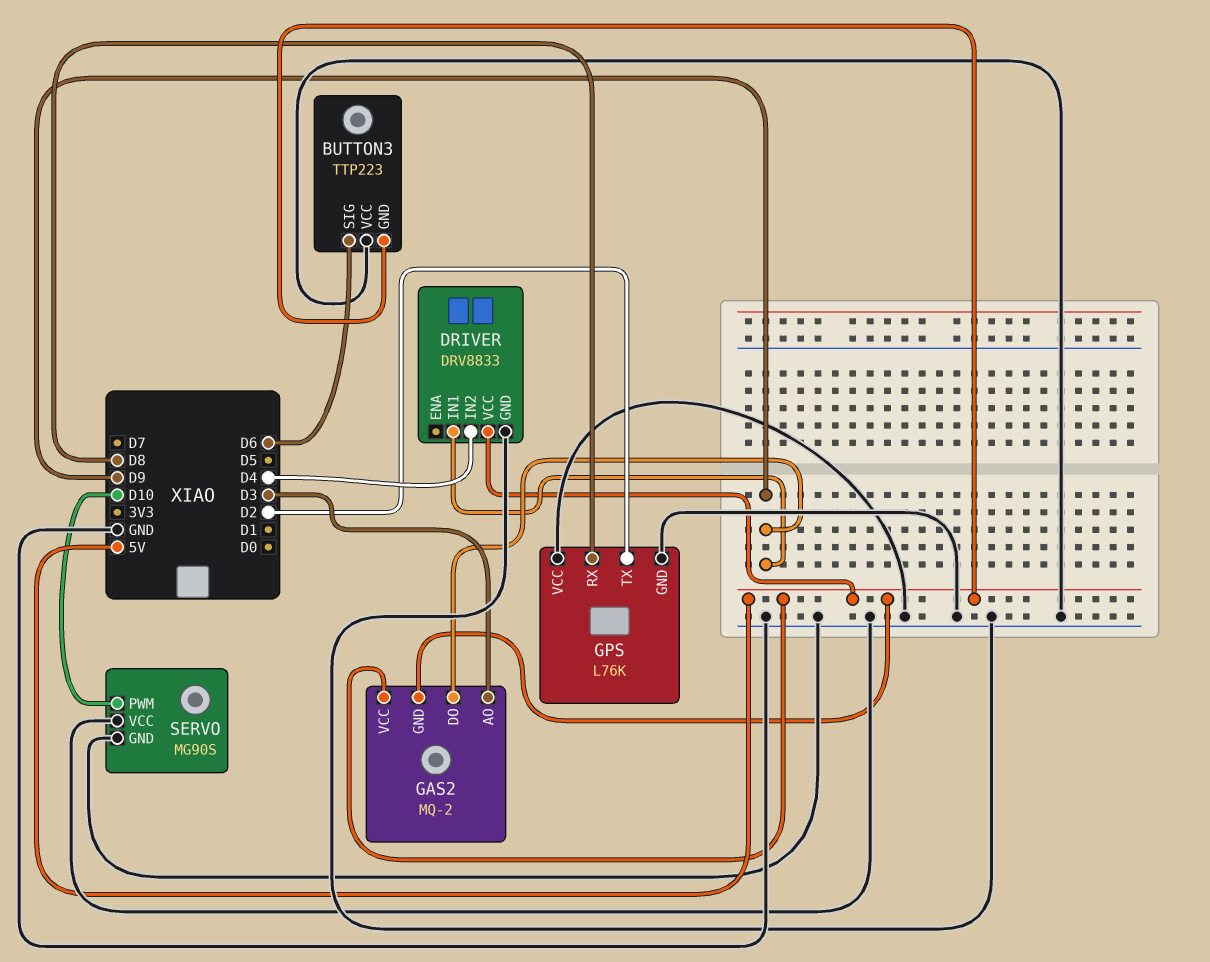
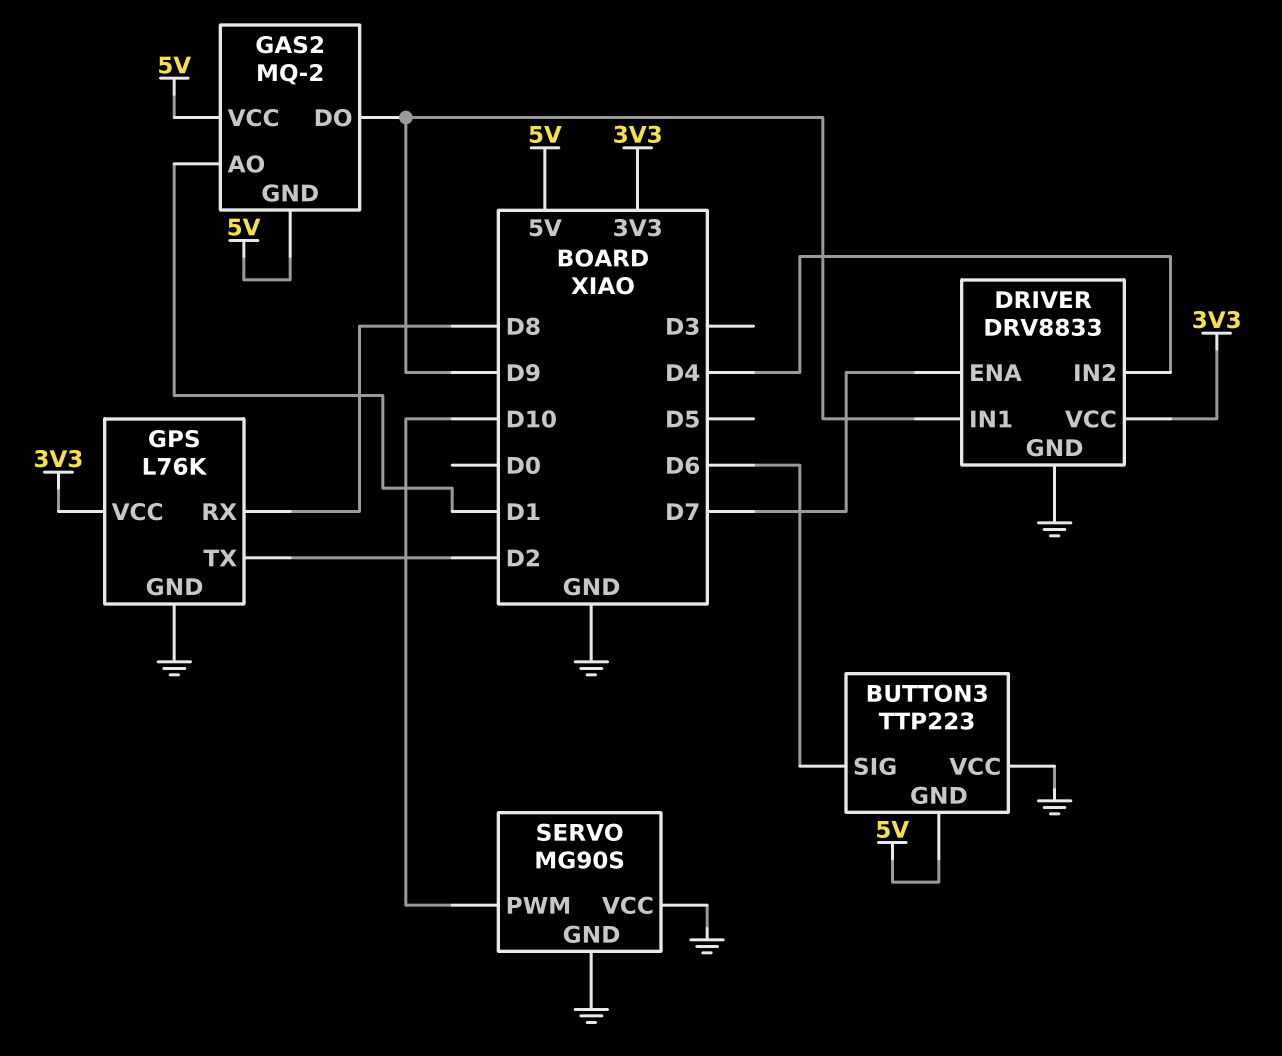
DRIVER pin ENA: none -> D7
DRIVER pin VCC: 5V -> 3V3
GAS2 pin AO: D3 -> D1
GPS pin VCC: GND -> 3V3

